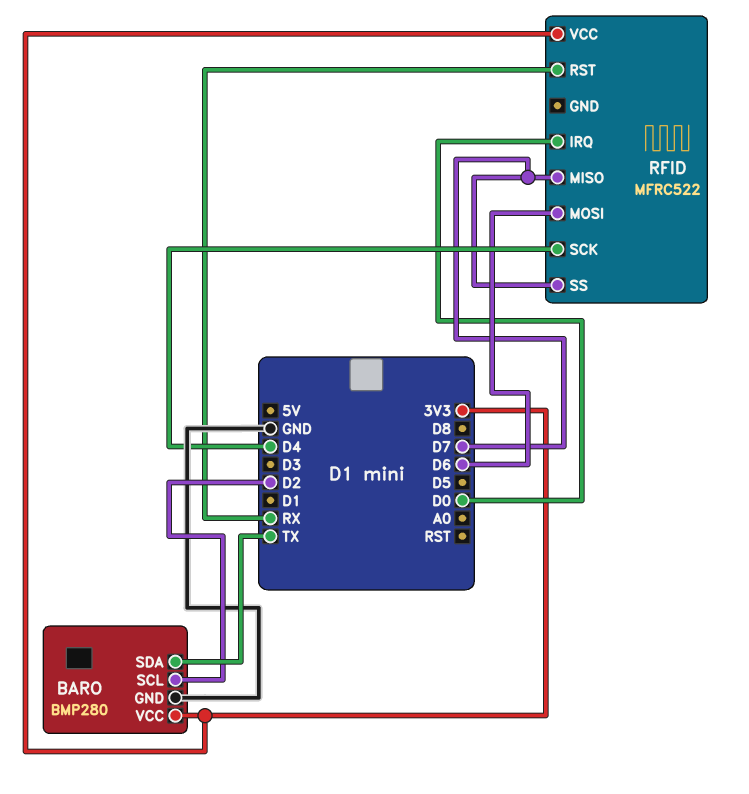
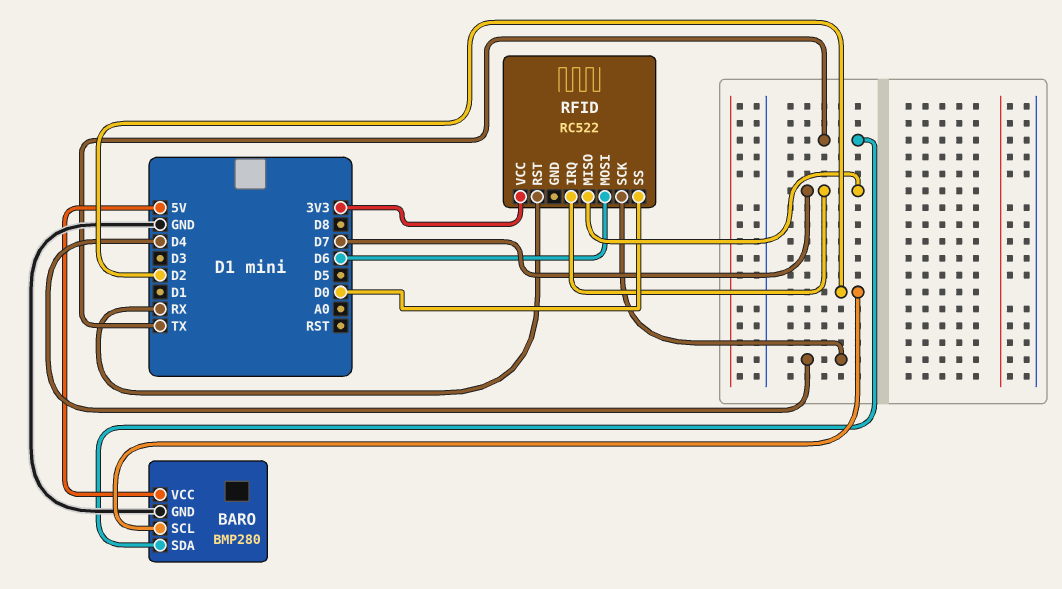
BARO pin VCC: 3V3 -> 5V
RFID: MFRC522 -> RC522
RFID pin IRQ: D0 -> D7
RFID pin SS: D7 -> D0

